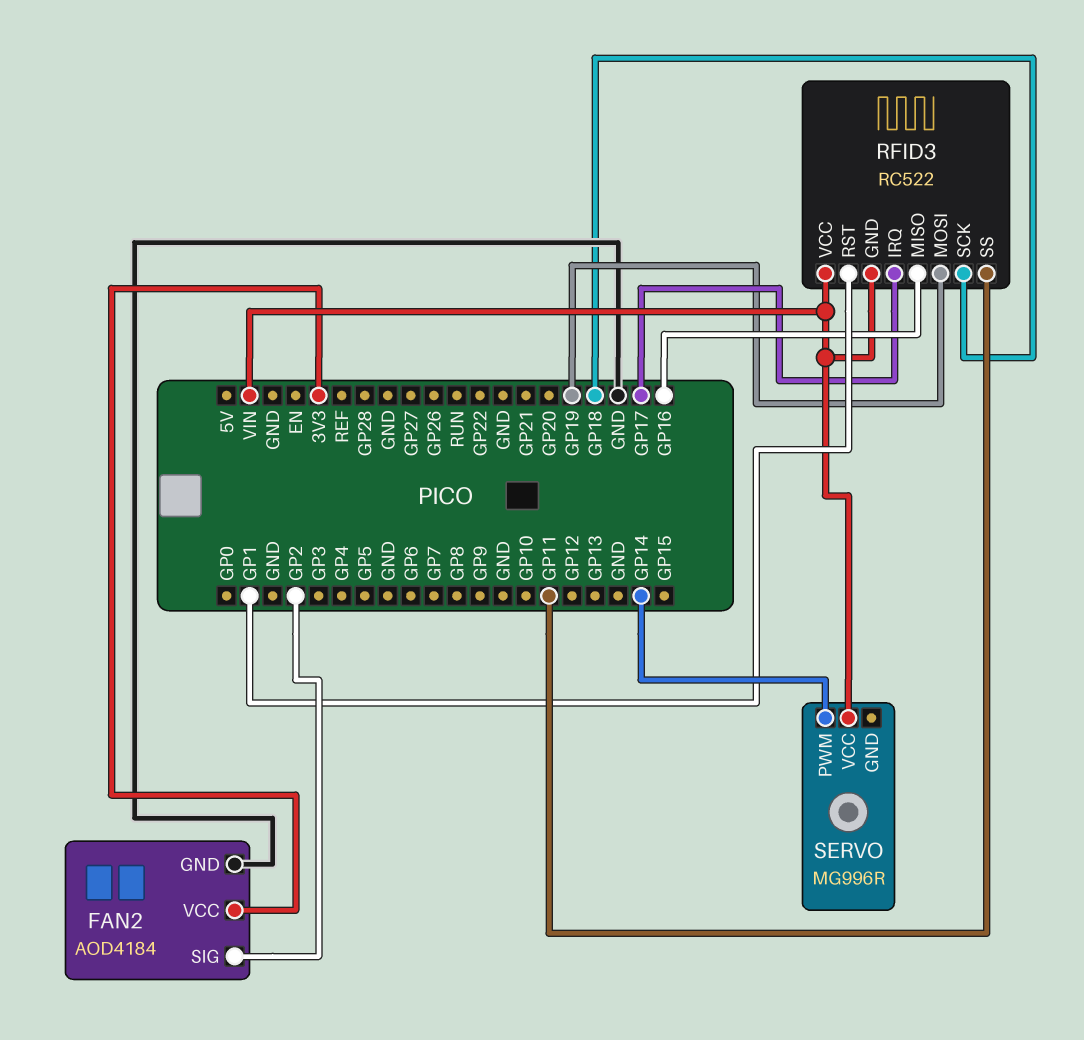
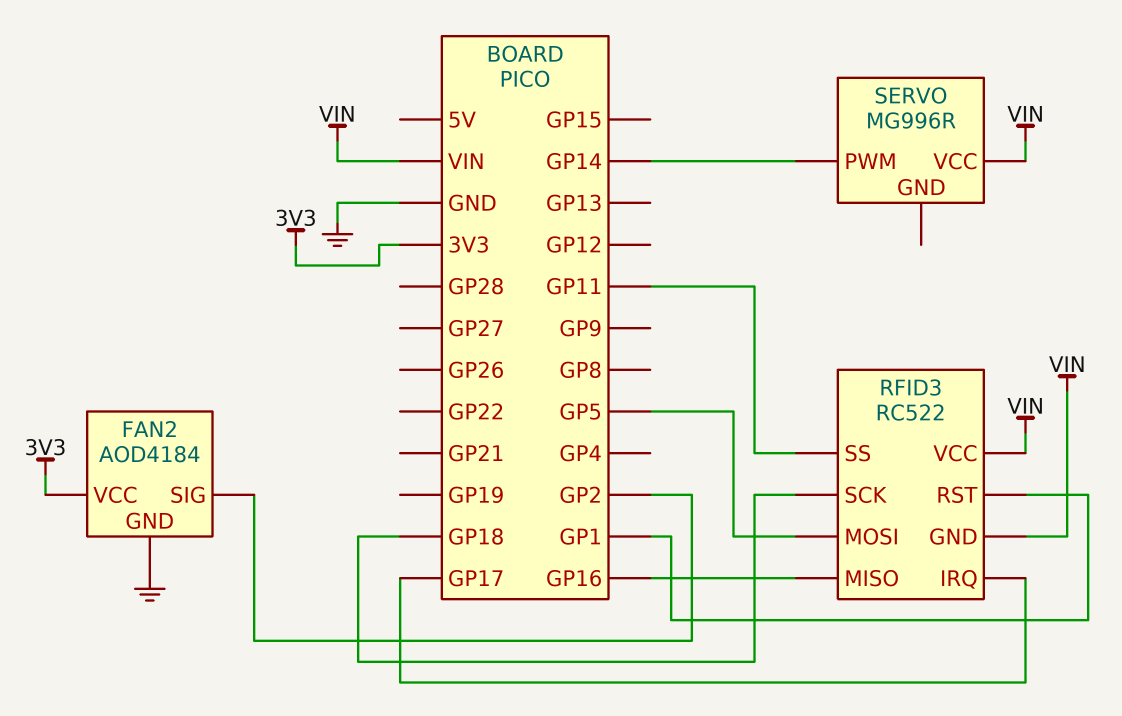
RFID3 pin MOSI: GP19 -> GP5

